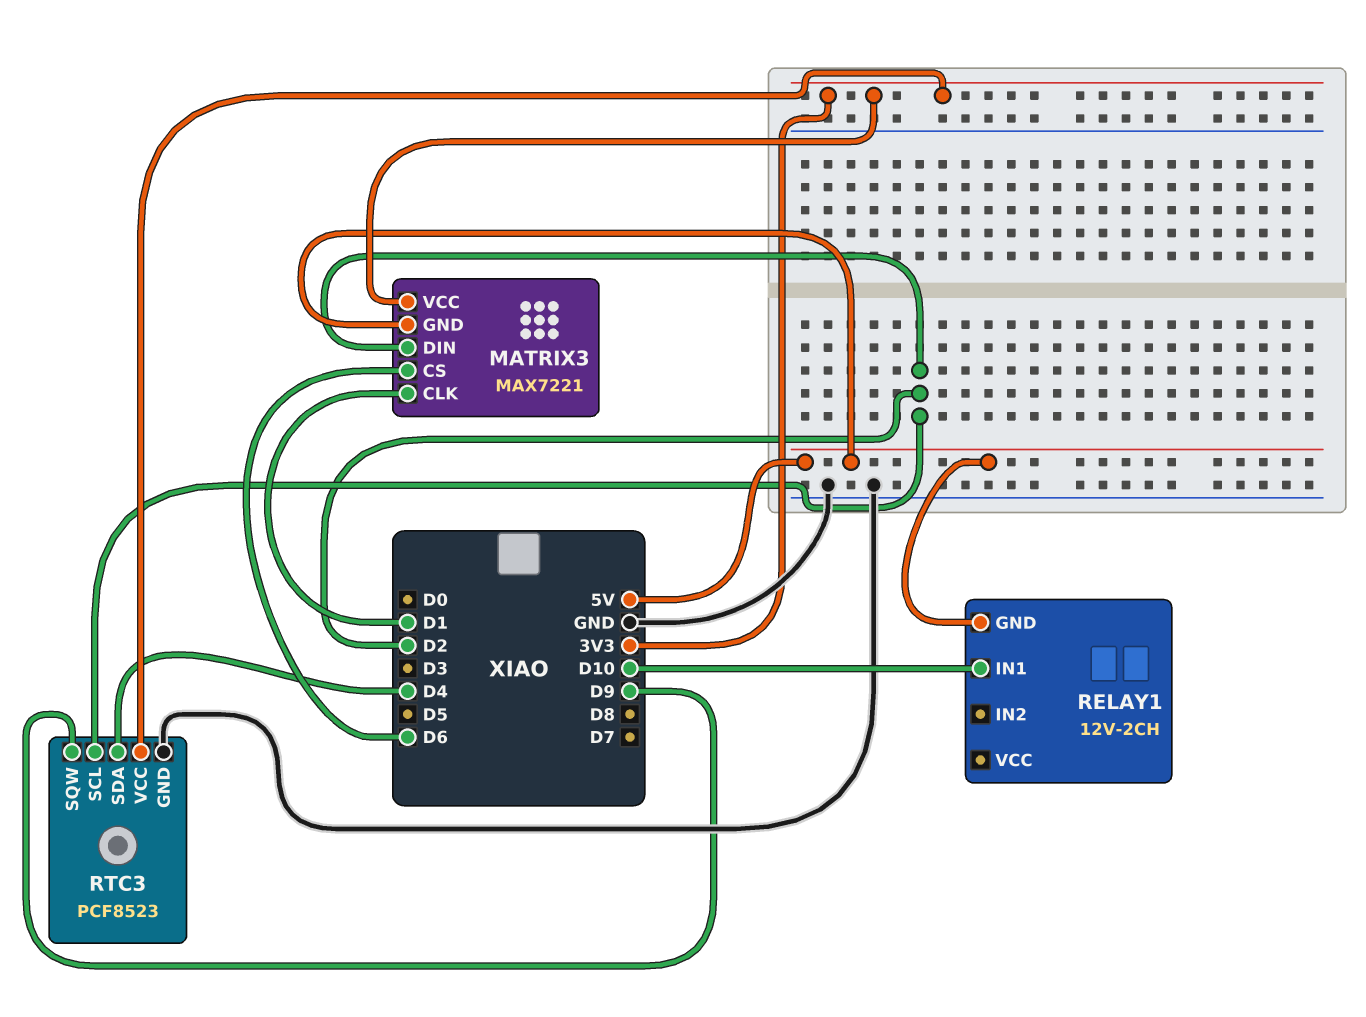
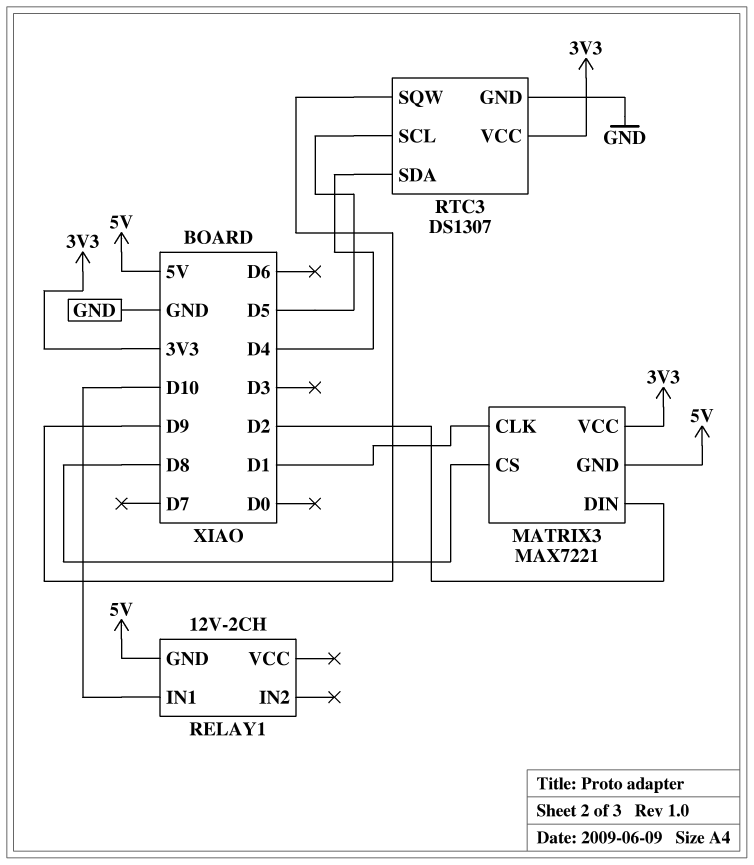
MATRIX3 pin CS: D6 -> D8
RTC3: PCF8523 -> DS1307
RTC3 pin SCL: D2 -> D5

